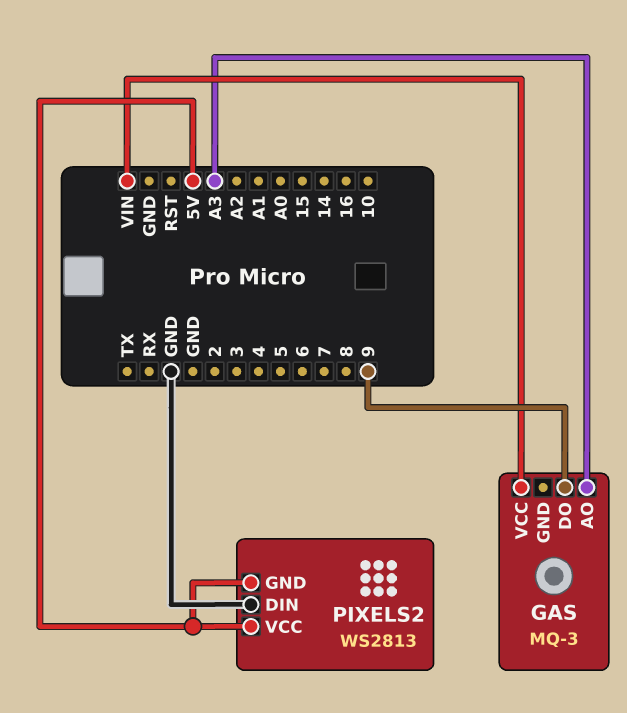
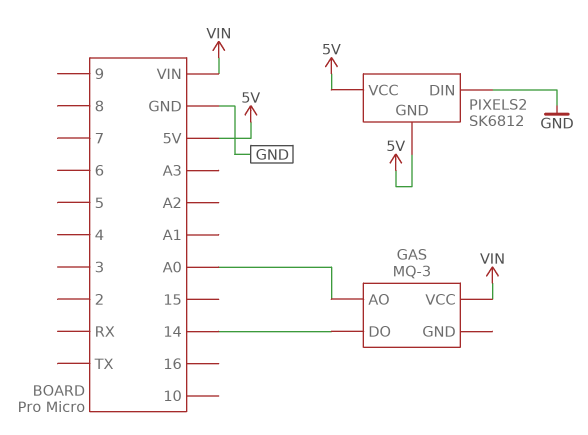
GAS pin AO: A3 -> A0
GAS pin DO: 9 -> 14
PIXELS2: WS2813 -> SK6812

